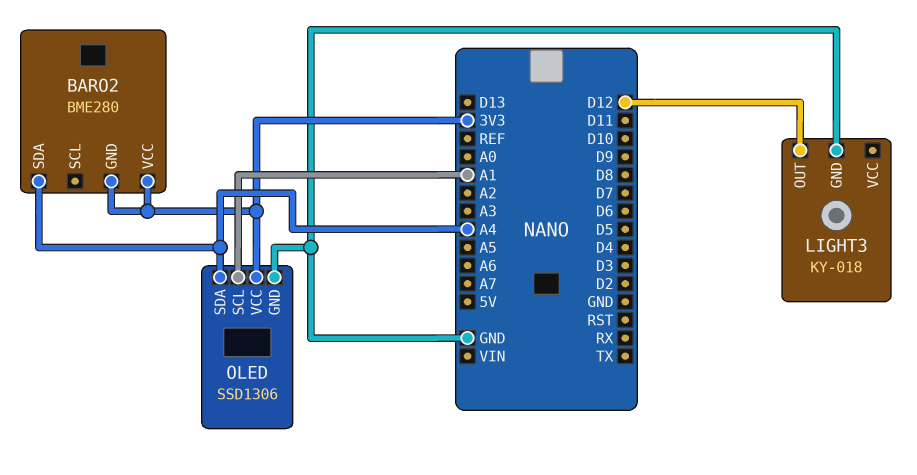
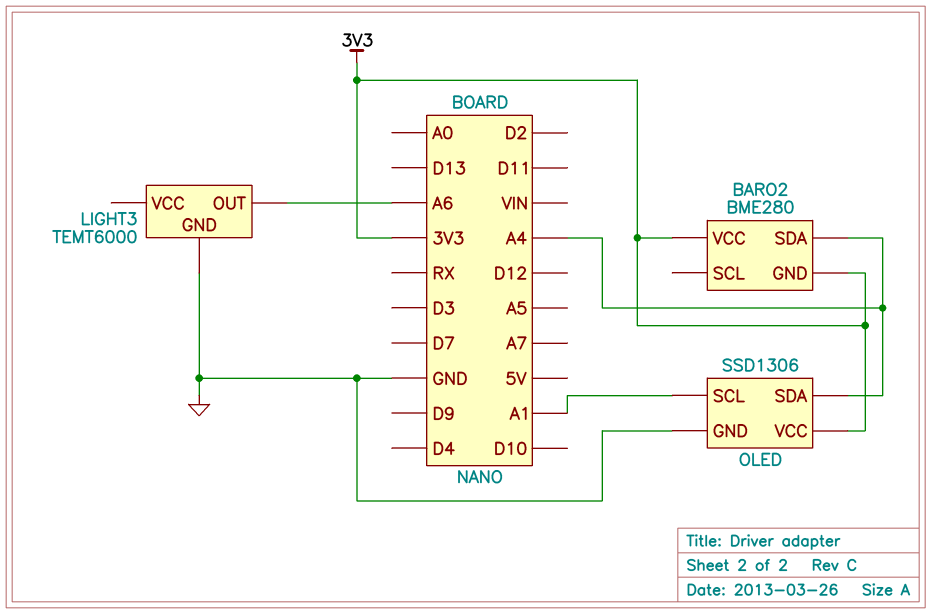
LIGHT3: KY-018 -> TEMT6000
LIGHT3 pin OUT: D12 -> A6

